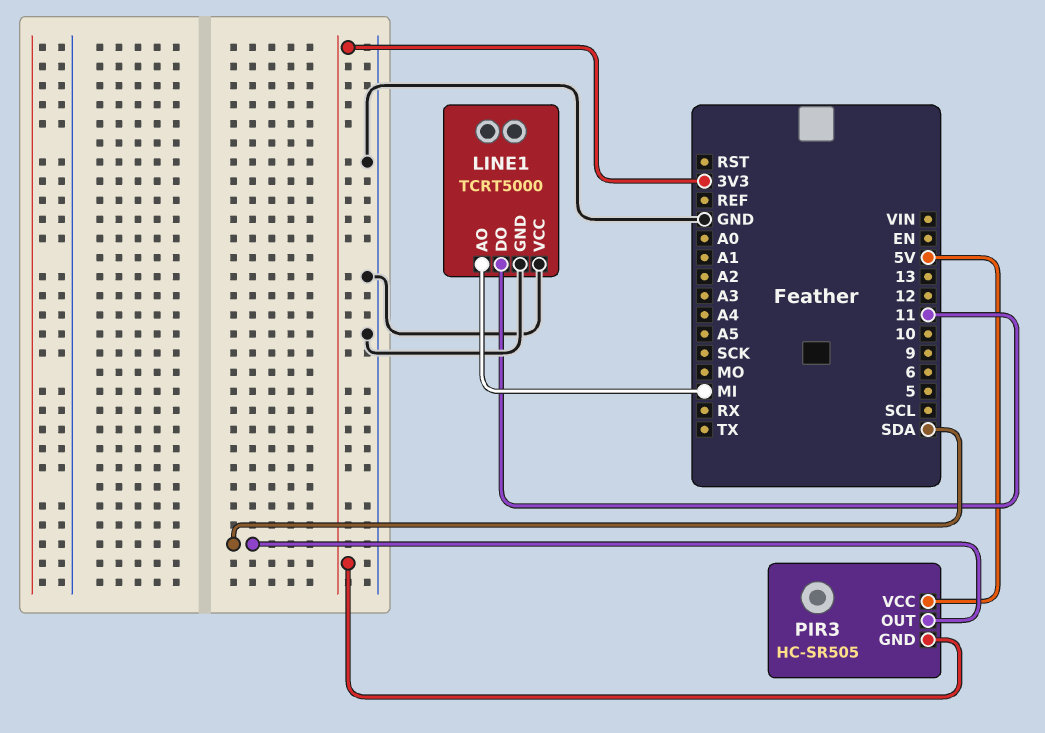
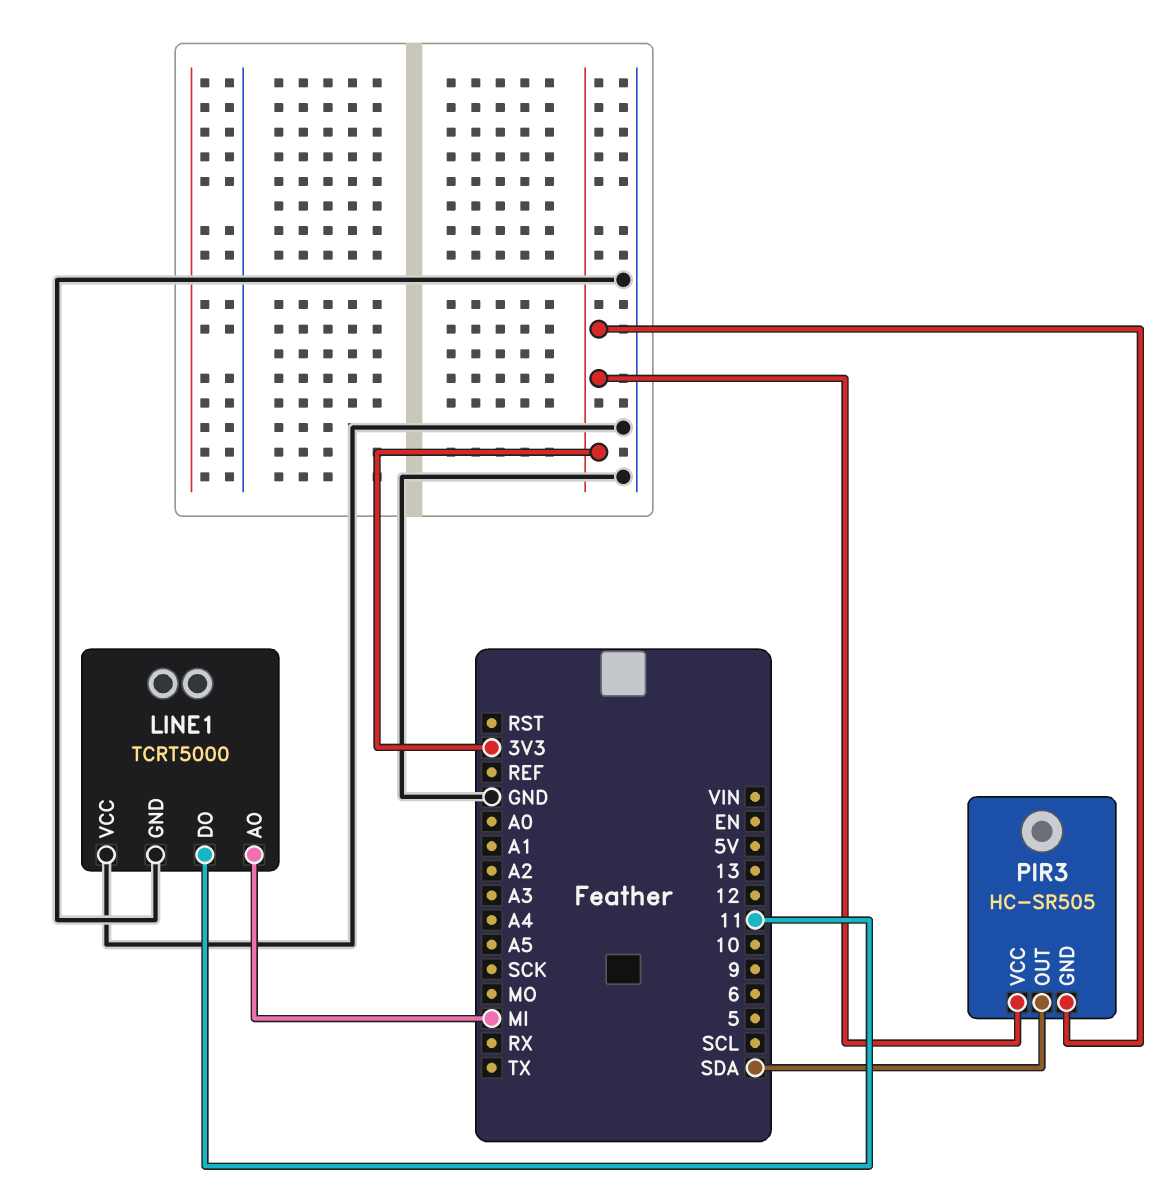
PIR3 pin VCC: 5V -> 3V3

